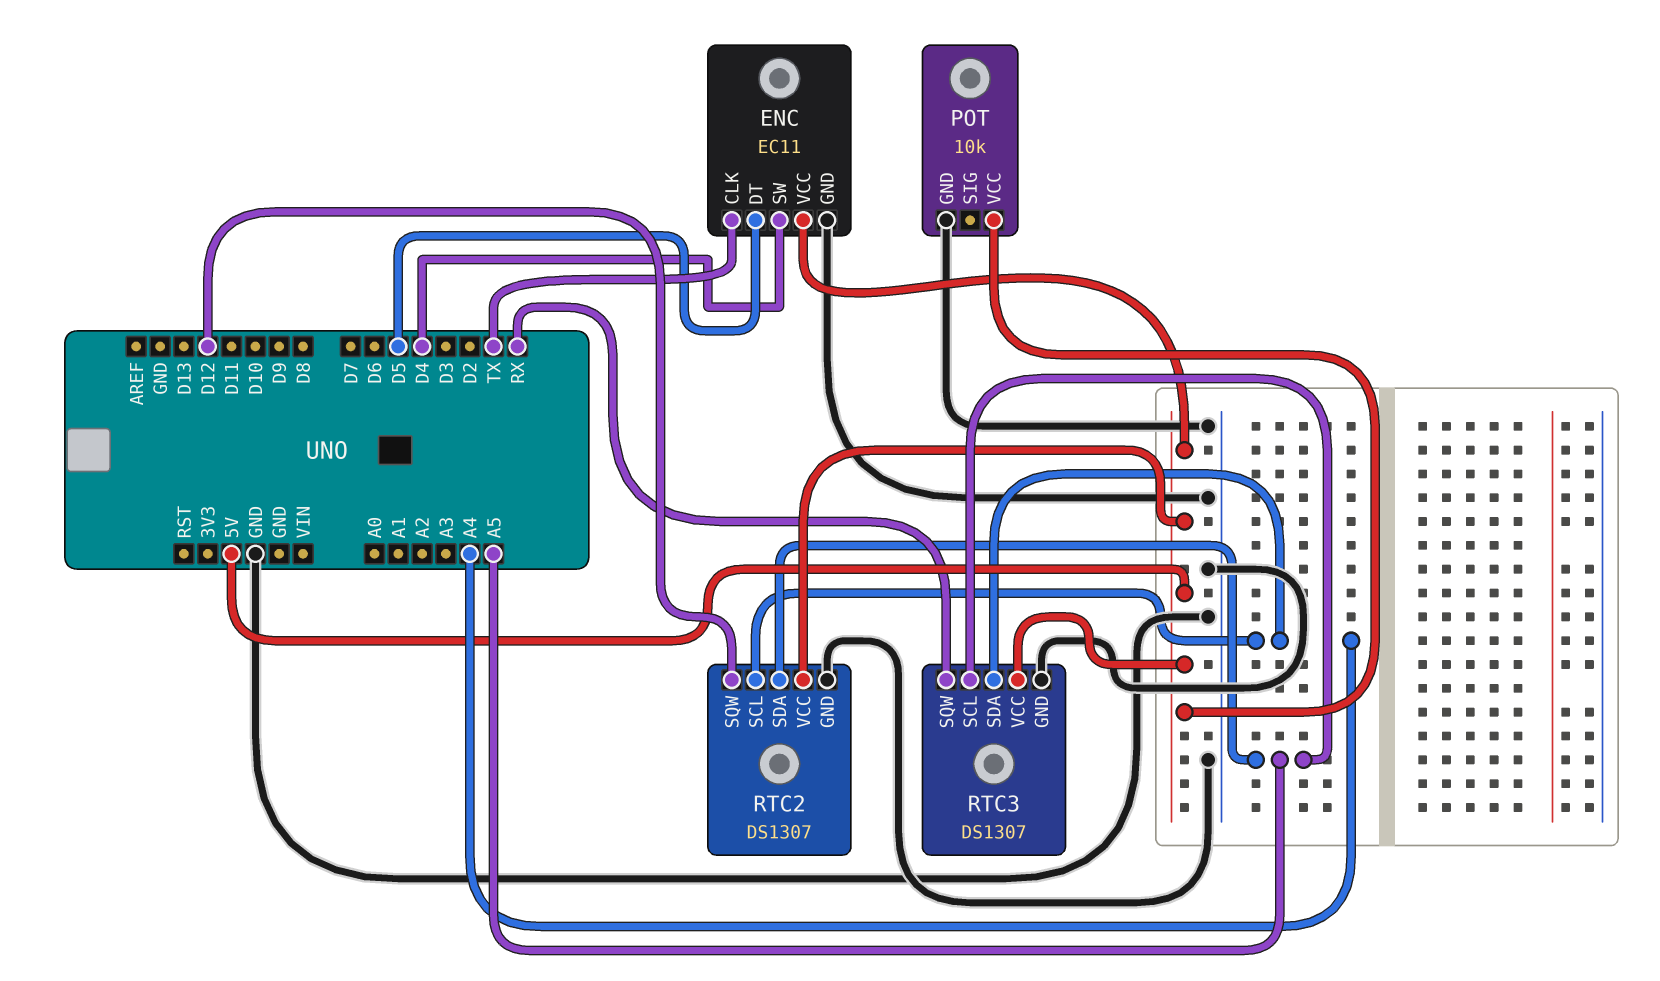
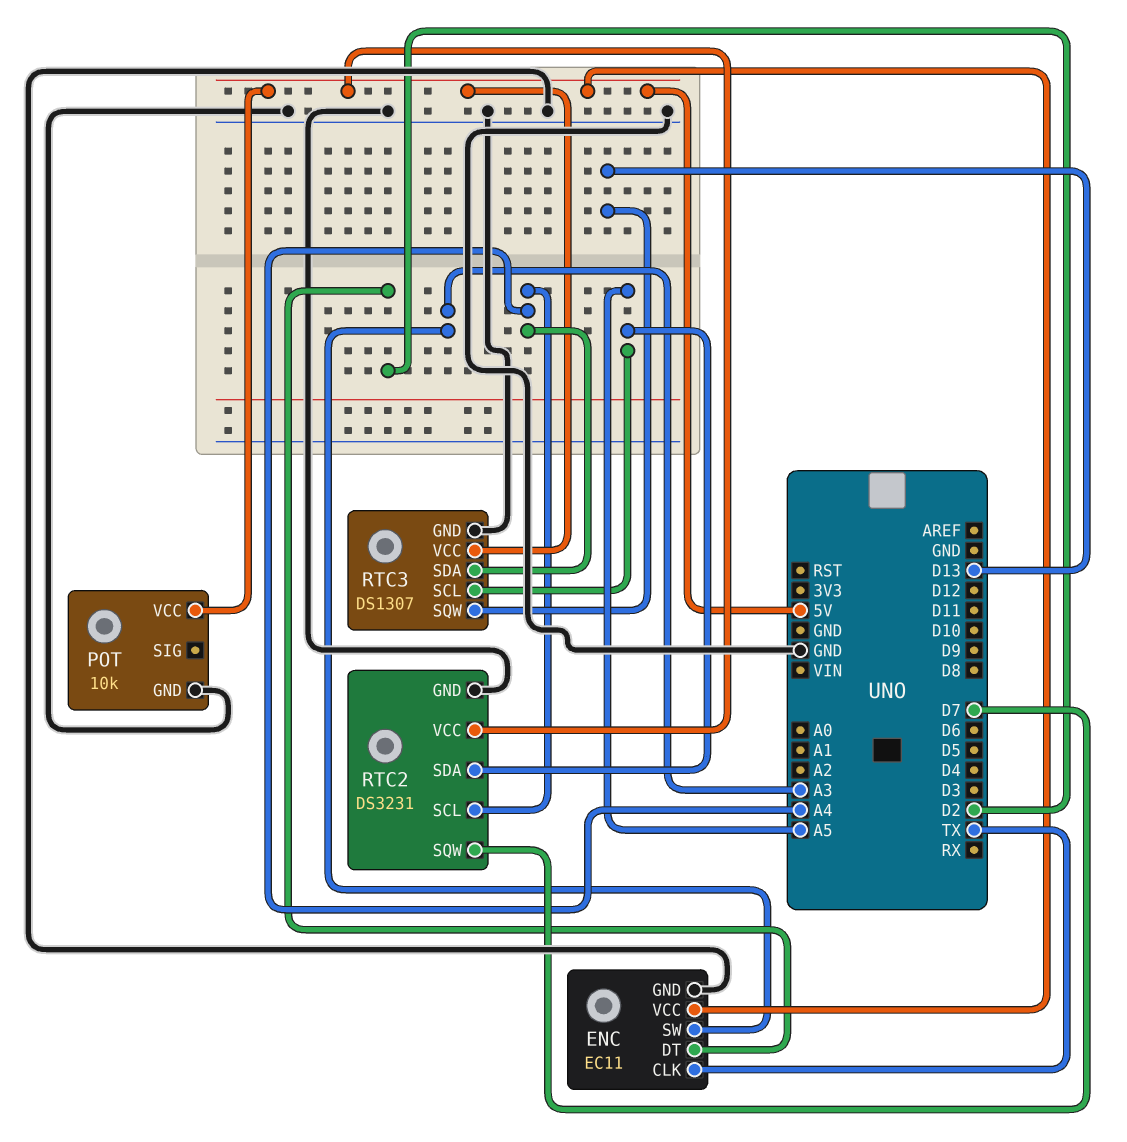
ENC pin DT: D5 -> D2
ENC pin SW: D4 -> A3
RTC2: DS1307 -> DS3231
RTC2 pin SQW: D12 -> D7
RTC3 pin SQW: RX -> D13

